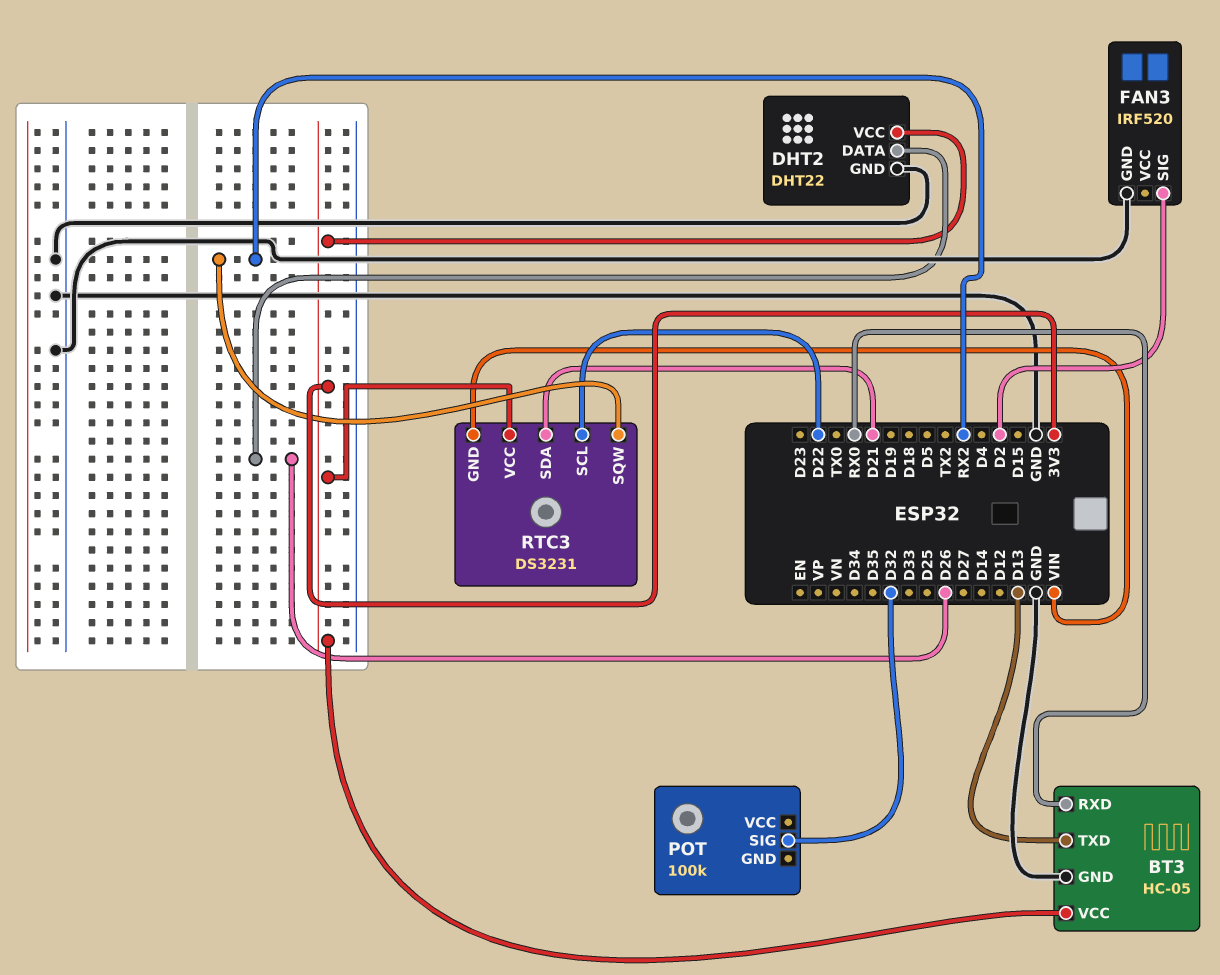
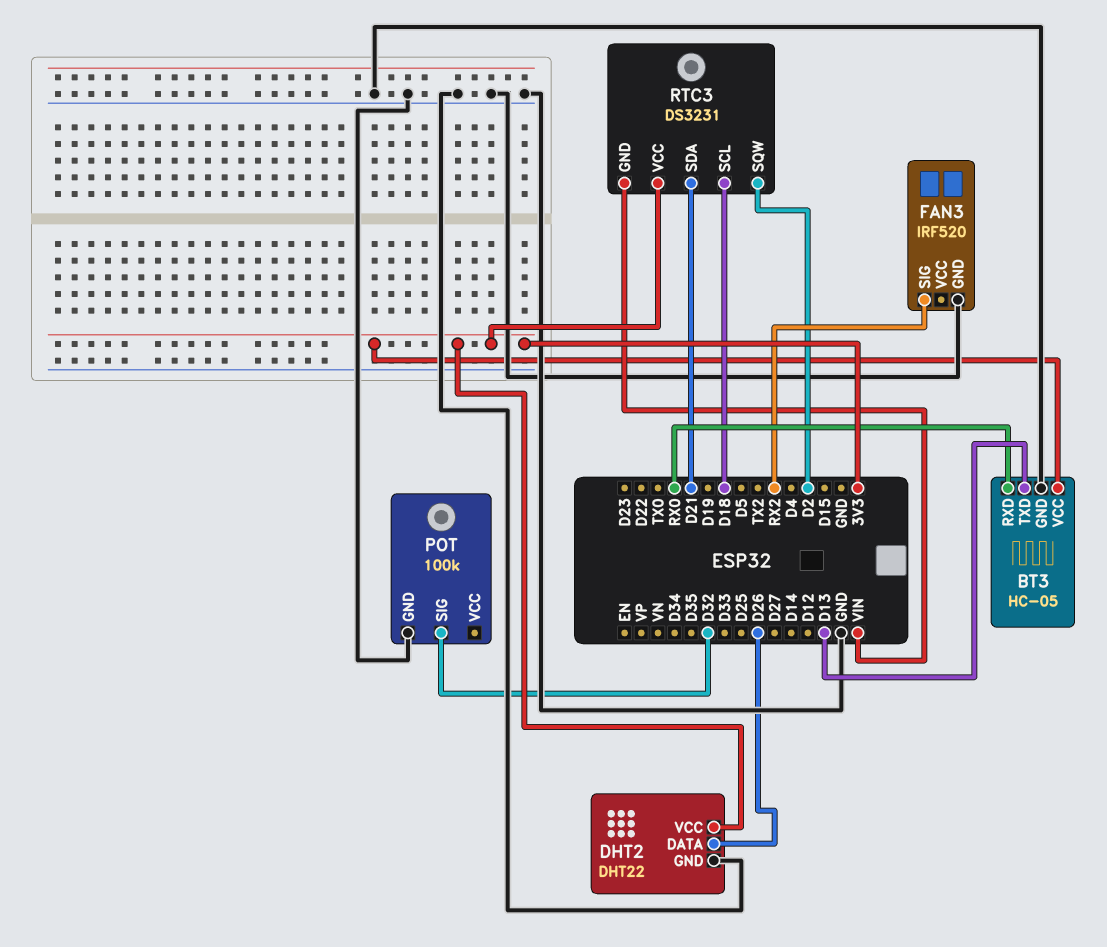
FAN3 pin SIG: D2 -> RX2
POT pin GND: none -> GND
RTC3 pin SCL: D22 -> D18
RTC3 pin SQW: RX2 -> D2

